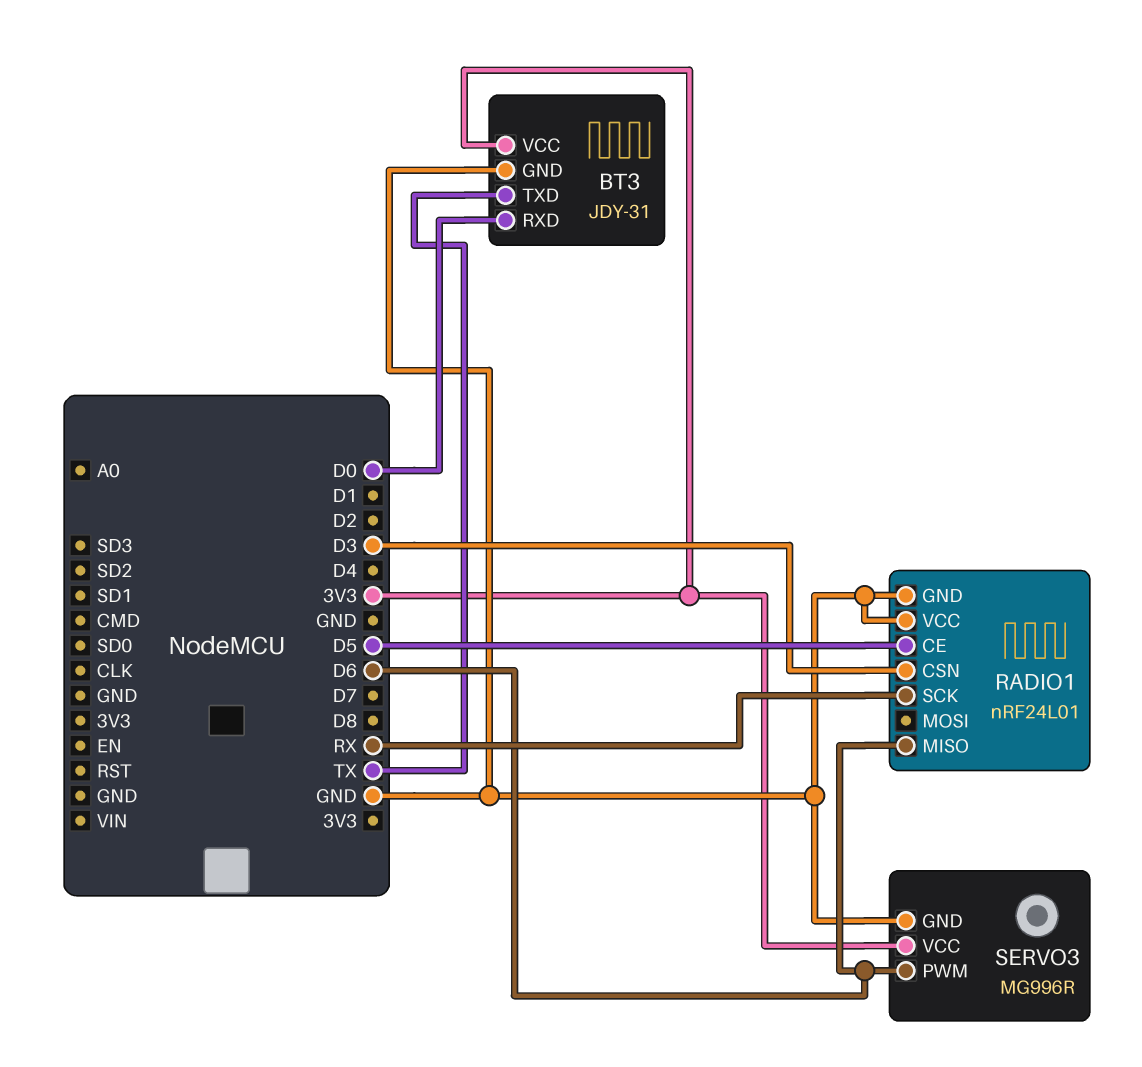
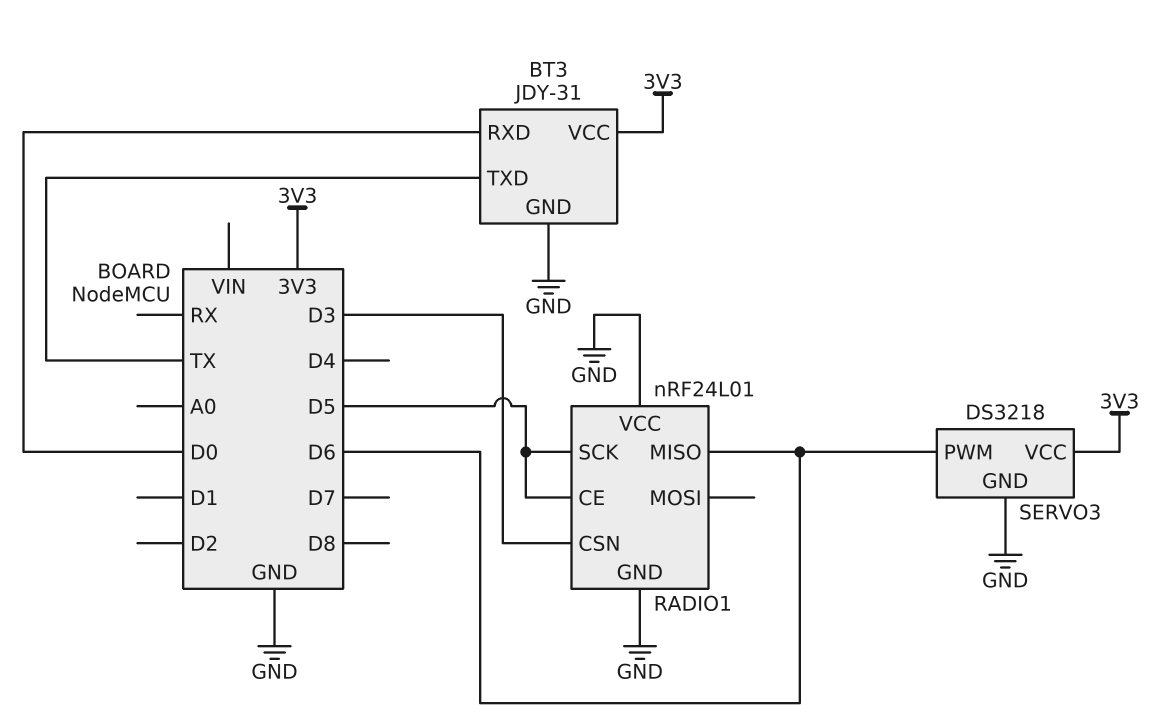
RADIO1 pin SCK: RX -> D5
SERVO3: MG996R -> DS3218

